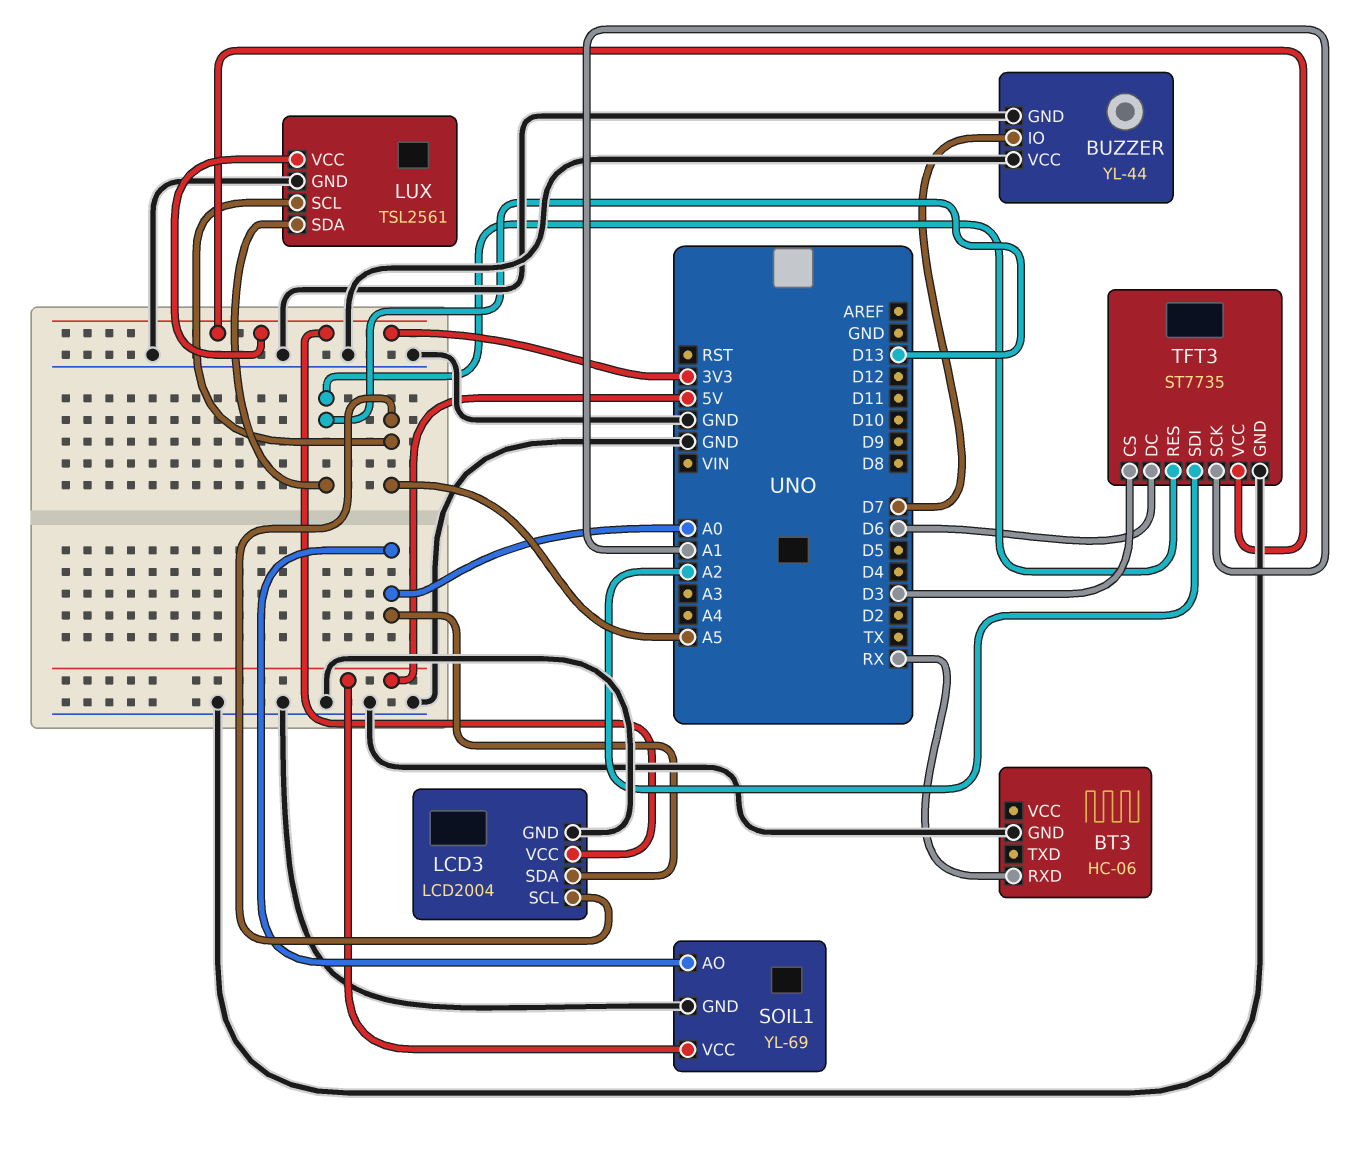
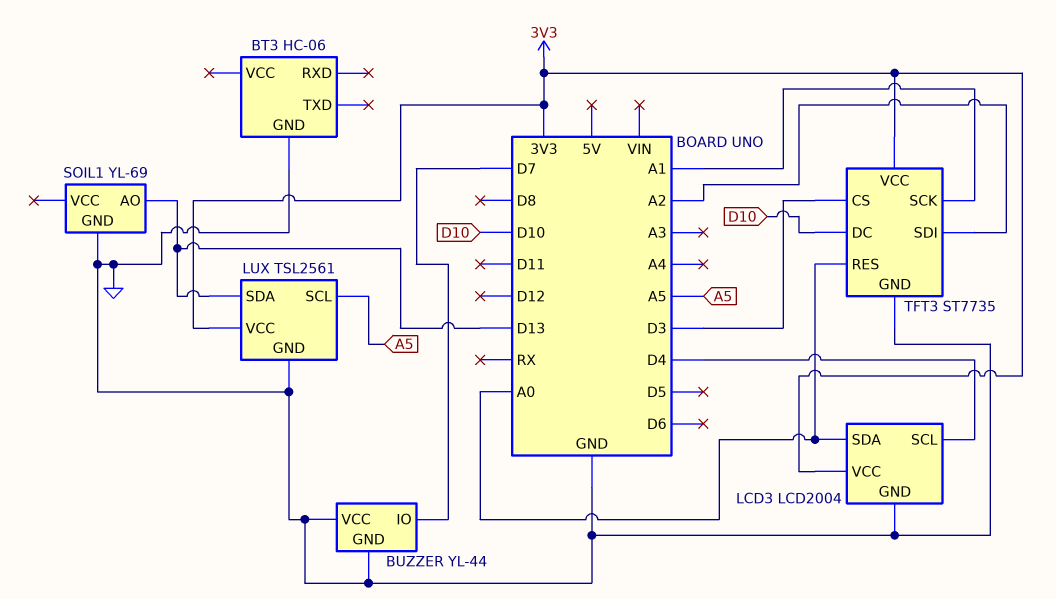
BT3 pin RXD: RX -> none
LCD3 pin SCL: A5 -> D4
SOIL1 pin AO: A0 -> D13
SOIL1 pin VCC: 5V -> none
TFT3 pin DC: D6 -> D10
TFT3 pin RES: D13 -> A0

